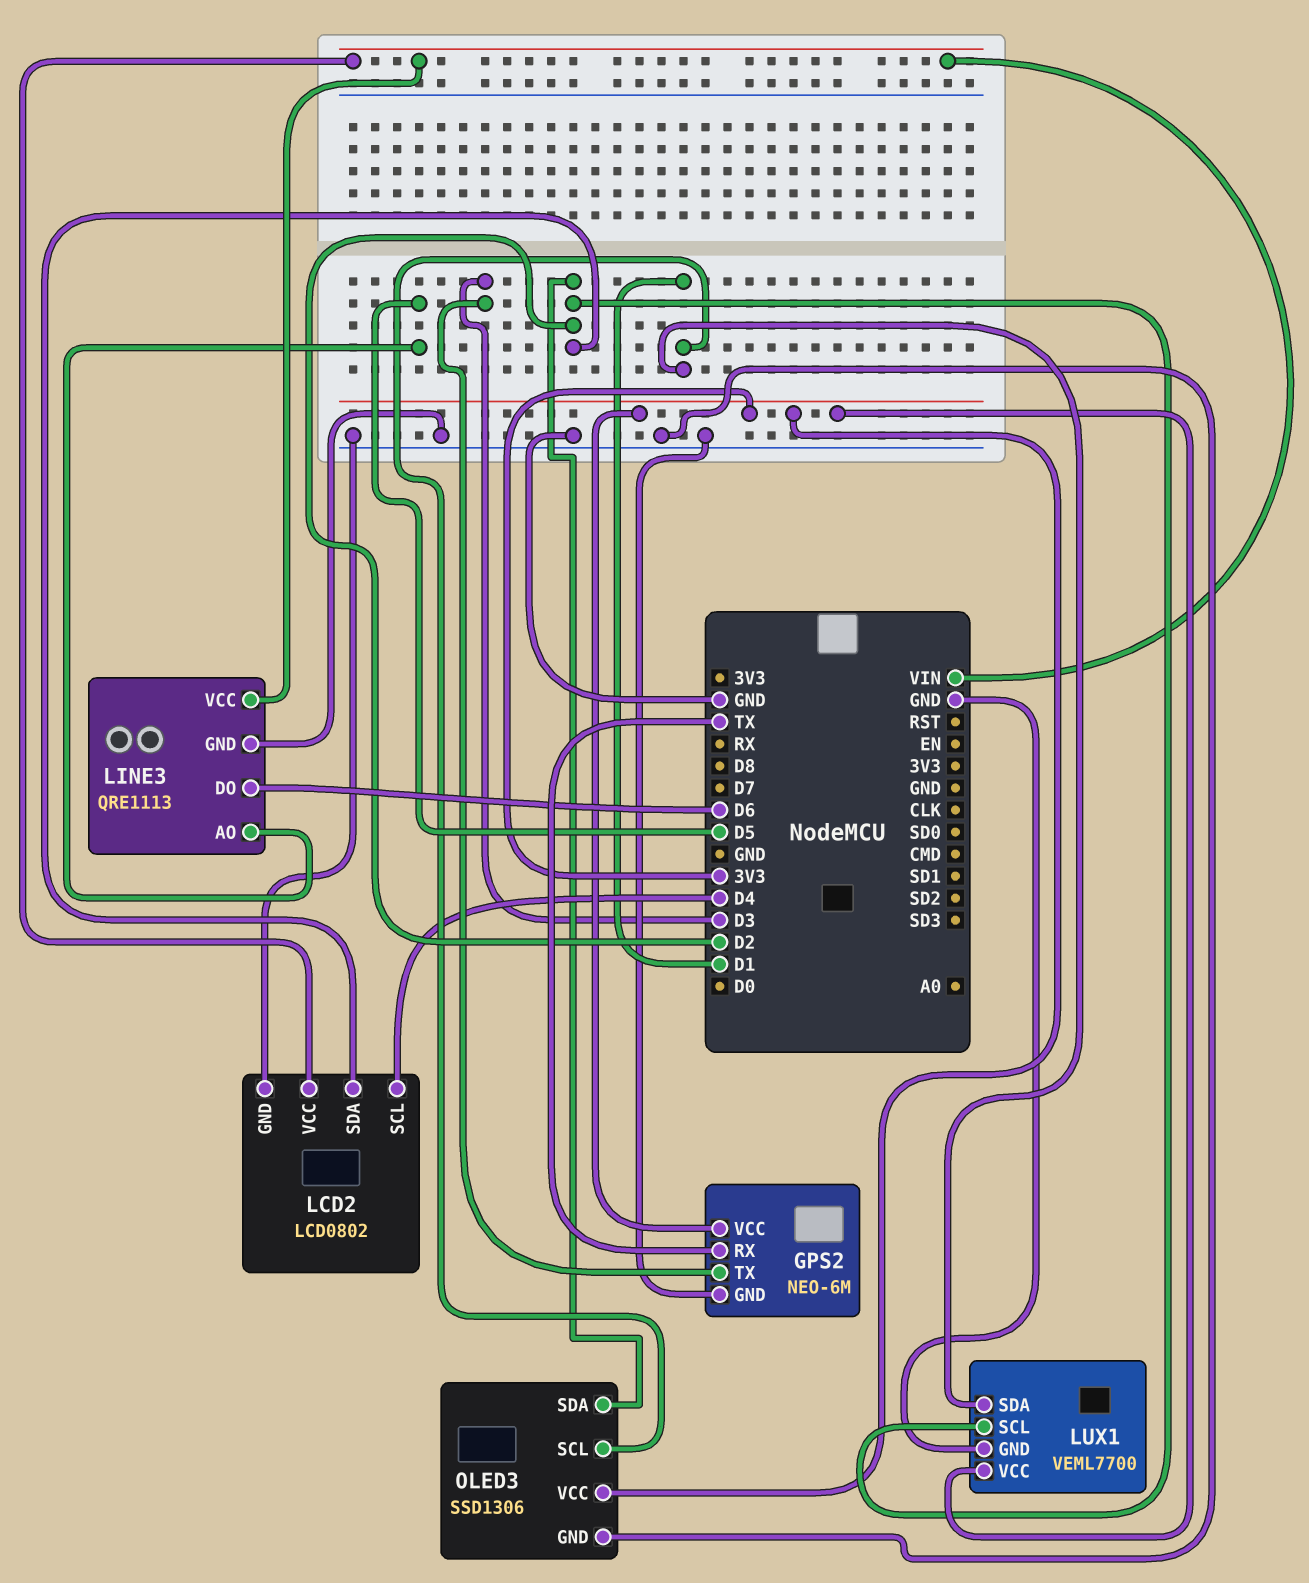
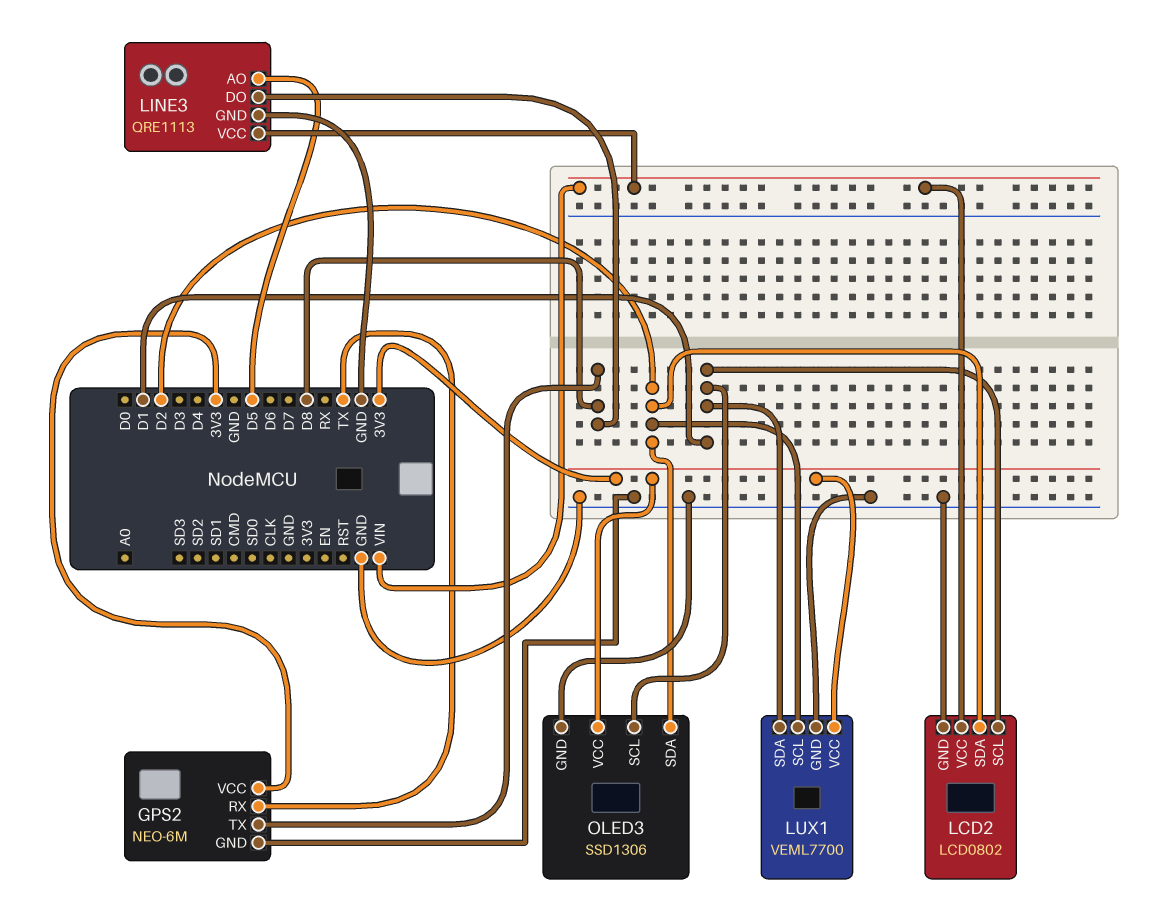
GPS2 pin TX: D3 -> D8
LCD2 pin SCL: D4 -> D1
LINE3 pin DO: D6 -> D8

